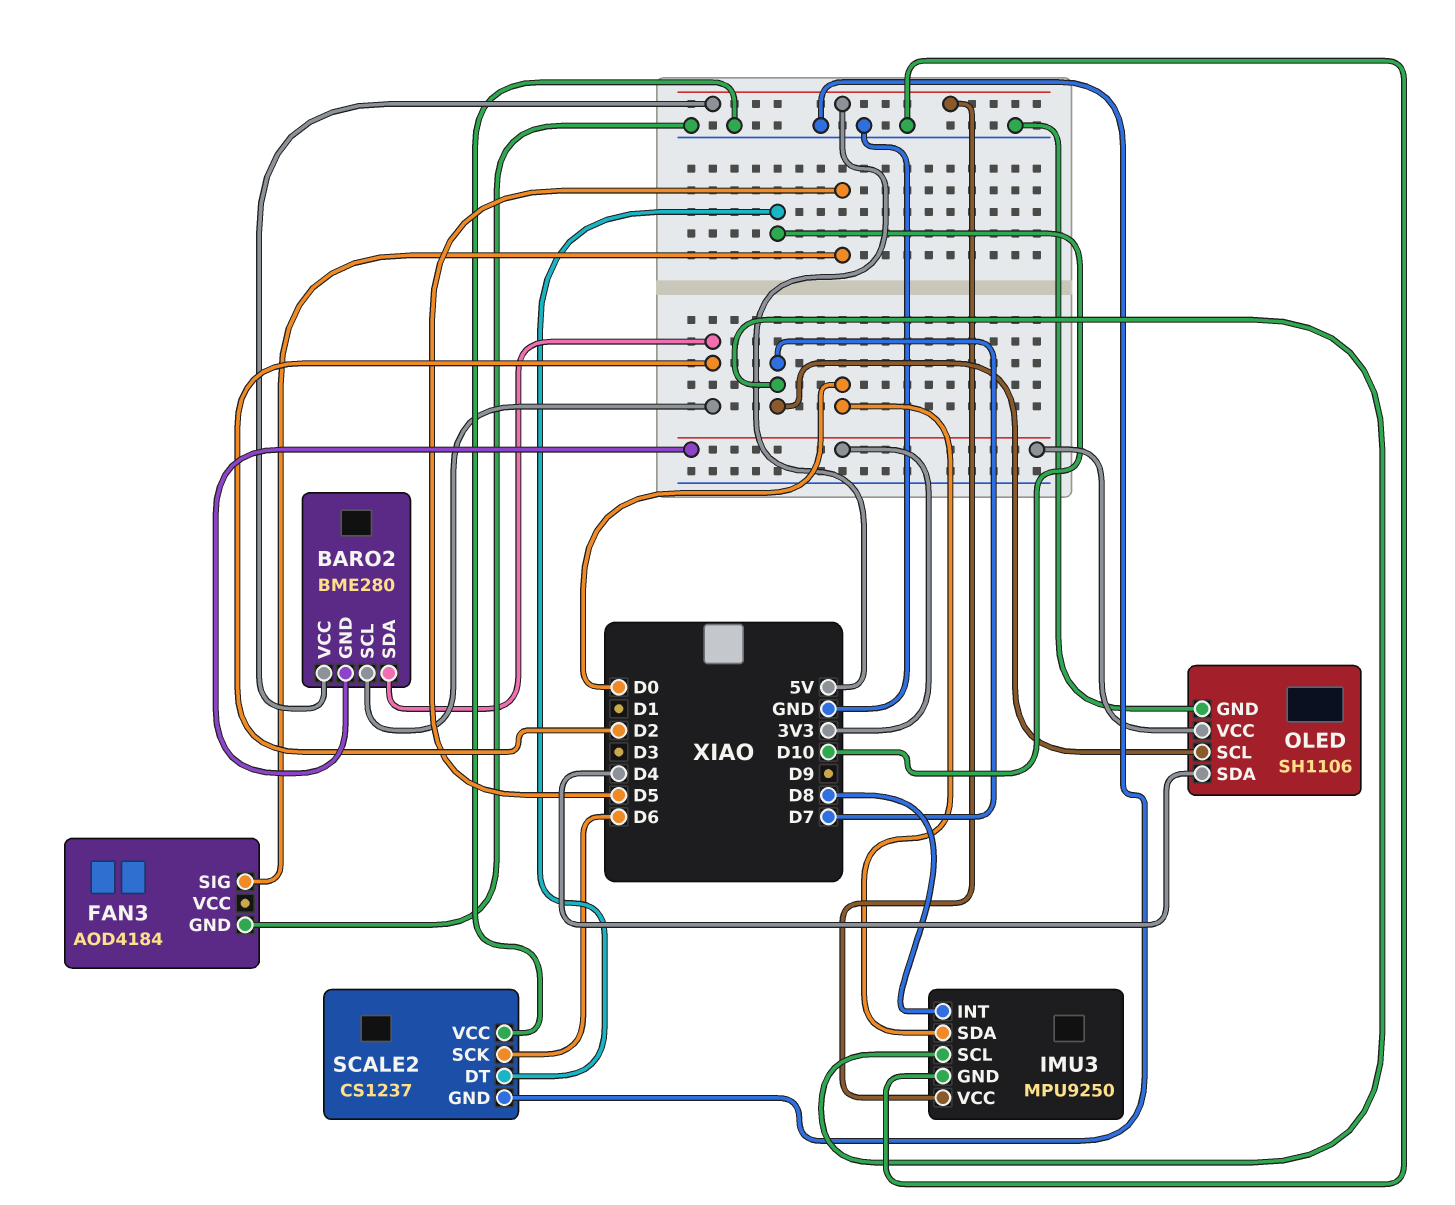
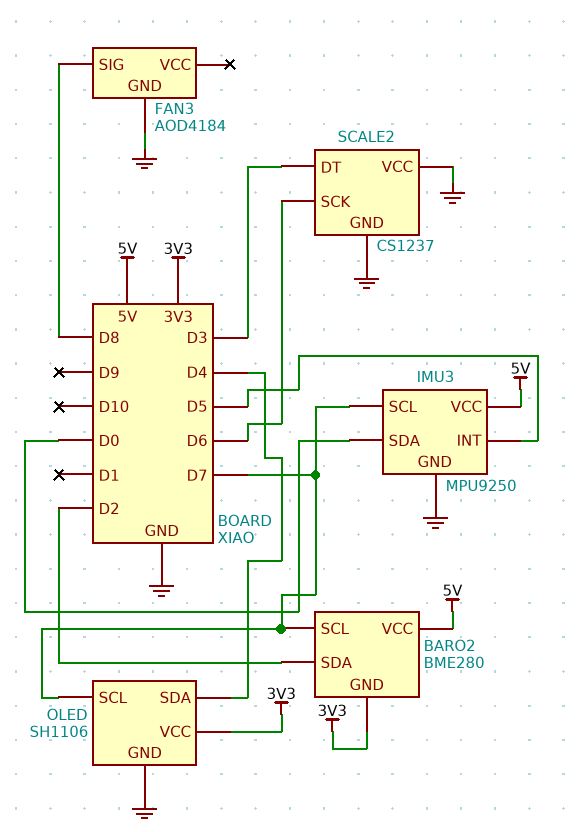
BARO2 pin SCL: D2 -> D7
FAN3 pin SIG: D5 -> D8
IMU3 pin INT: D8 -> D5
SCALE2 pin DT: D10 -> D3

